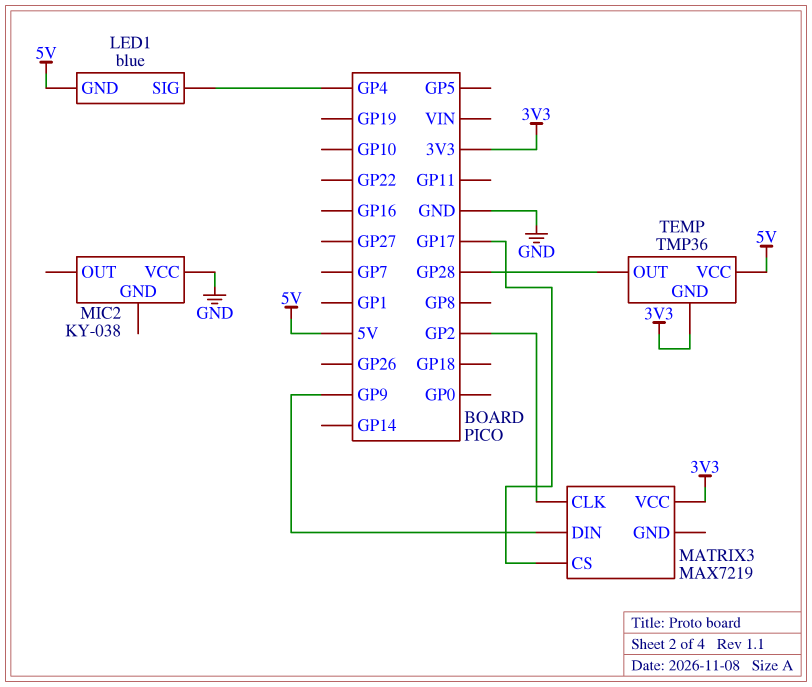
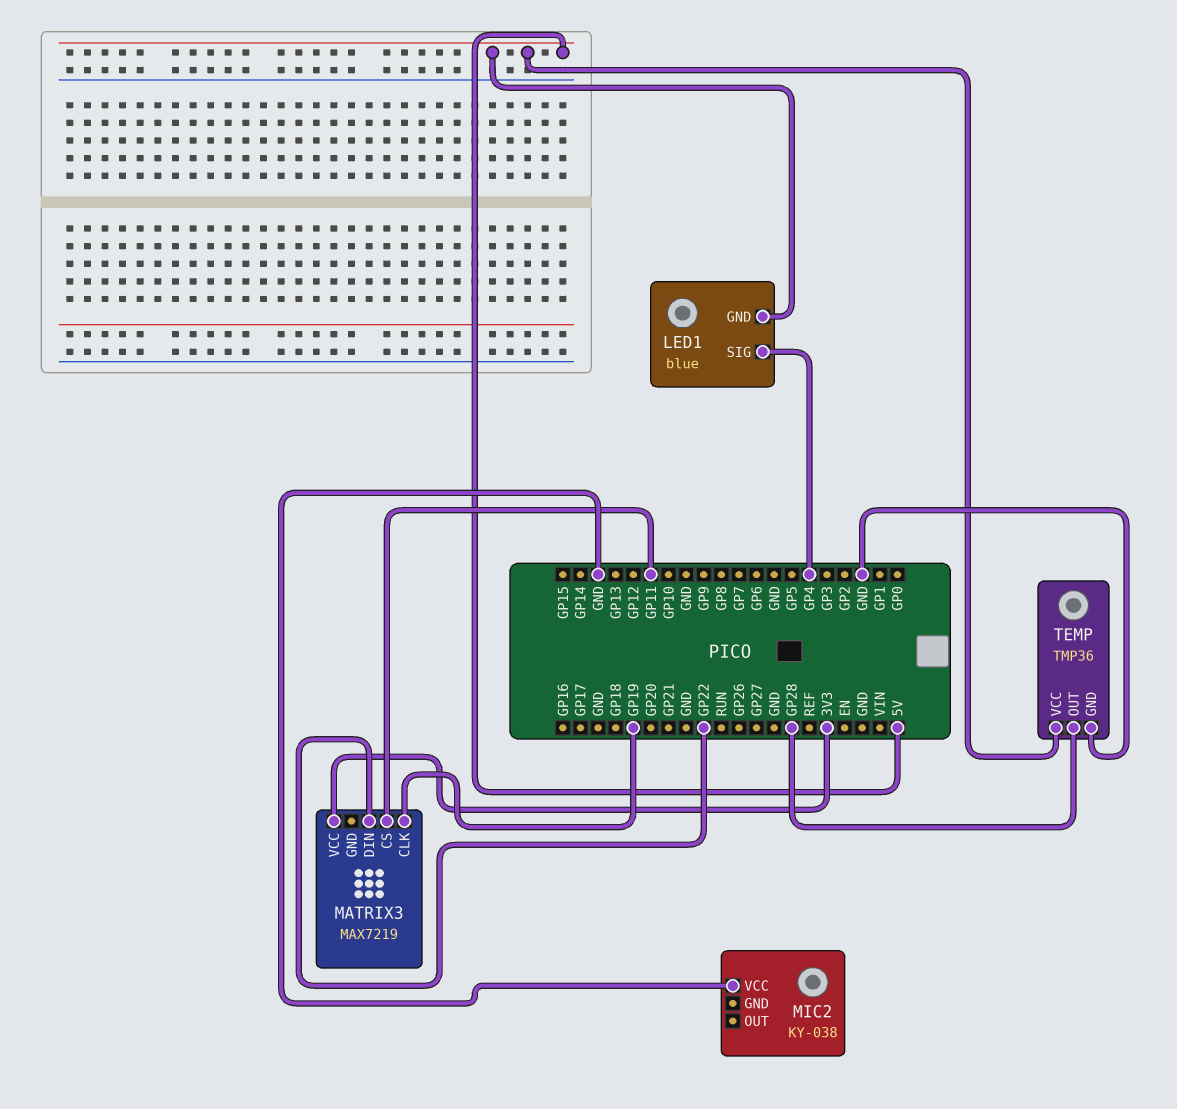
MATRIX3 pin CLK: GP2 -> GP19
MATRIX3 pin CS: GP17 -> GP11
MATRIX3 pin DIN: GP9 -> GP22
TEMP pin GND: 3V3 -> GND

